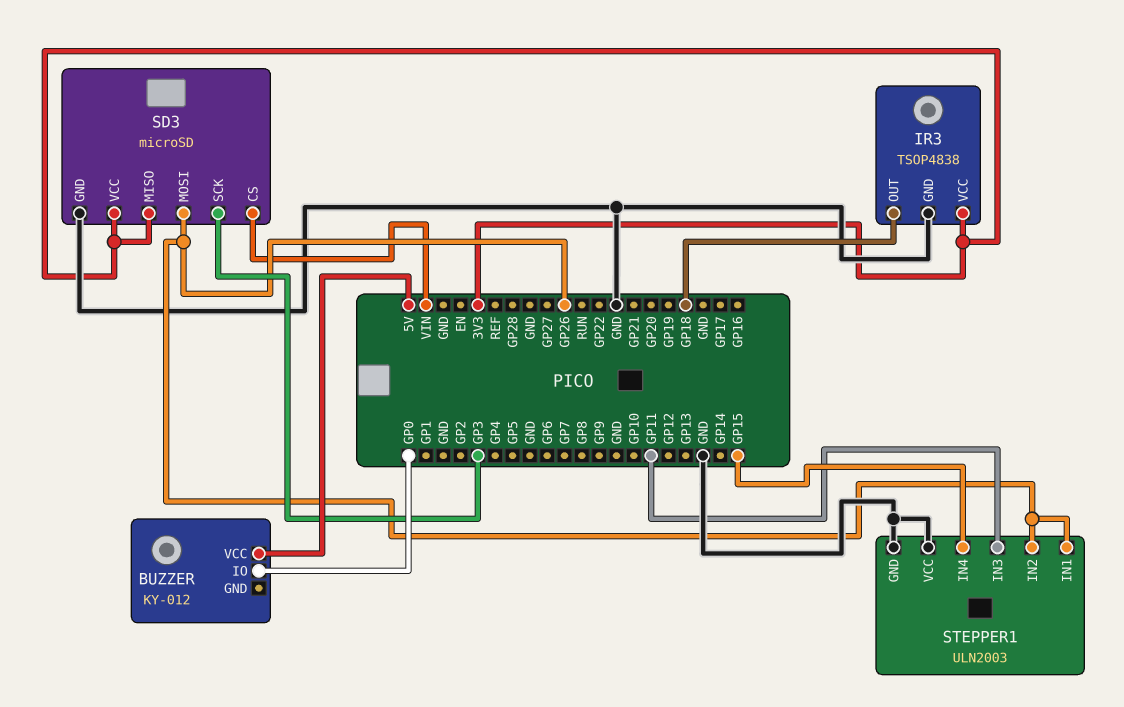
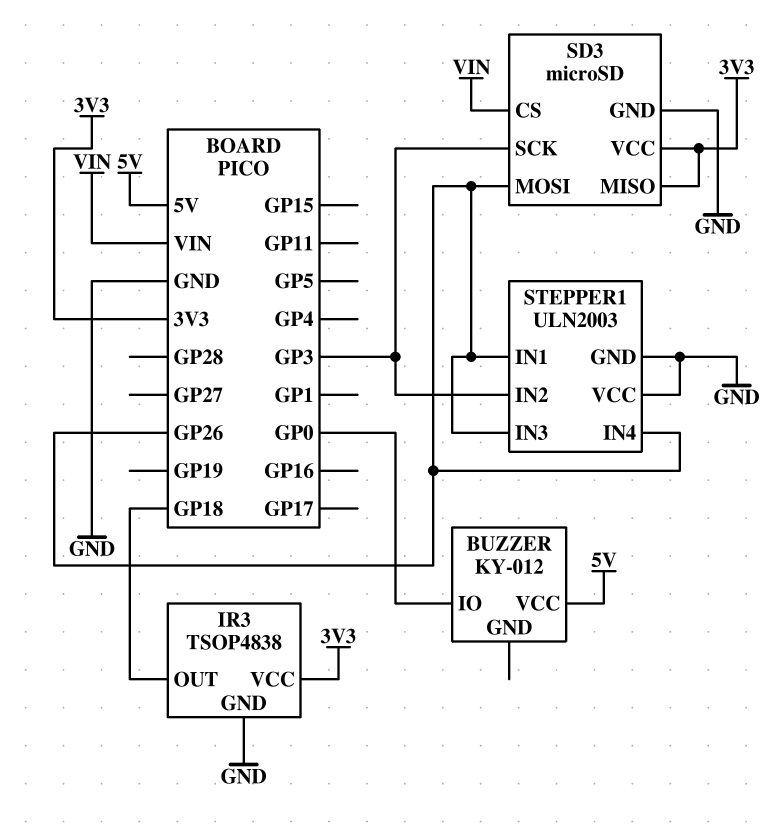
STEPPER1 pin IN2: GP26 -> GP3
STEPPER1 pin IN3: GP11 -> GP26
STEPPER1 pin IN4: GP15 -> GP26

